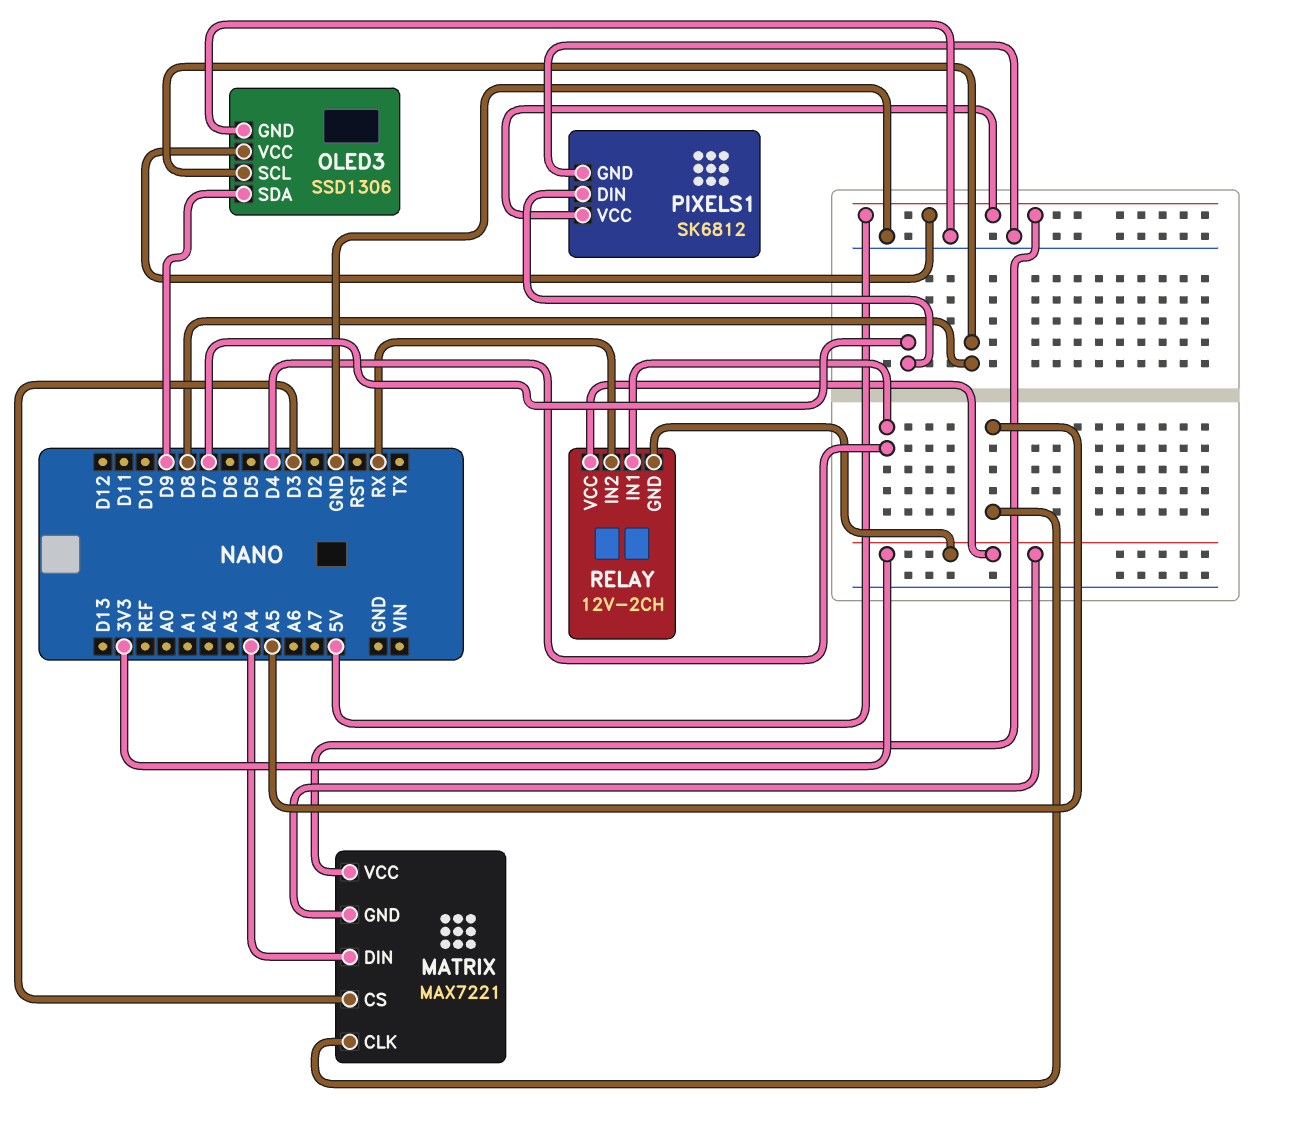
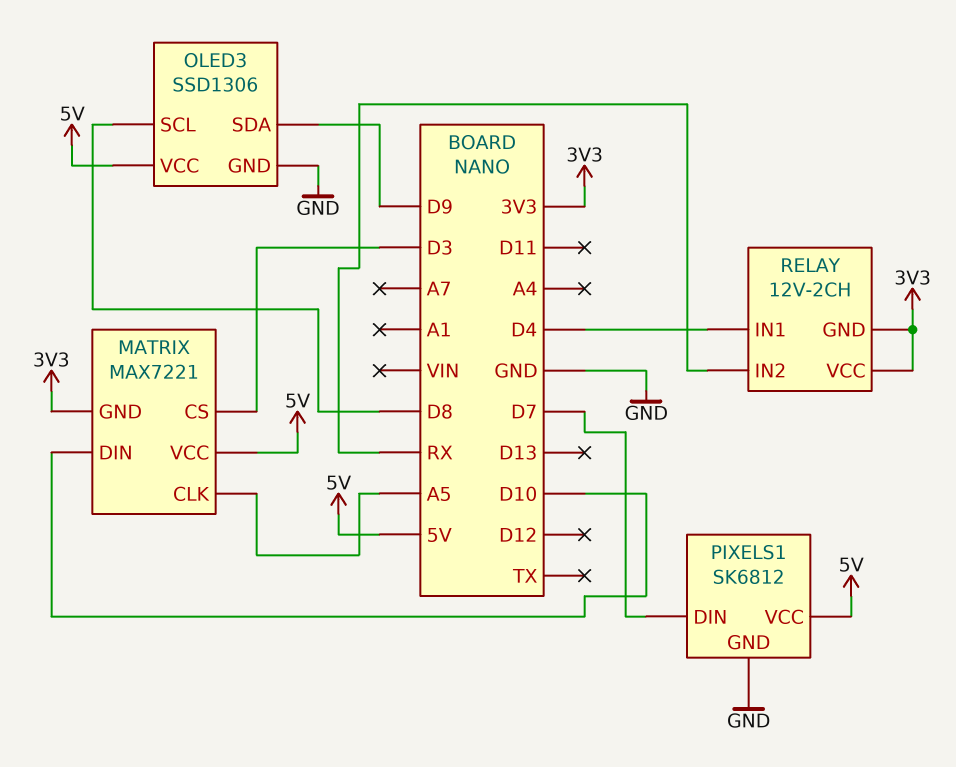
MATRIX pin DIN: A4 -> D10

